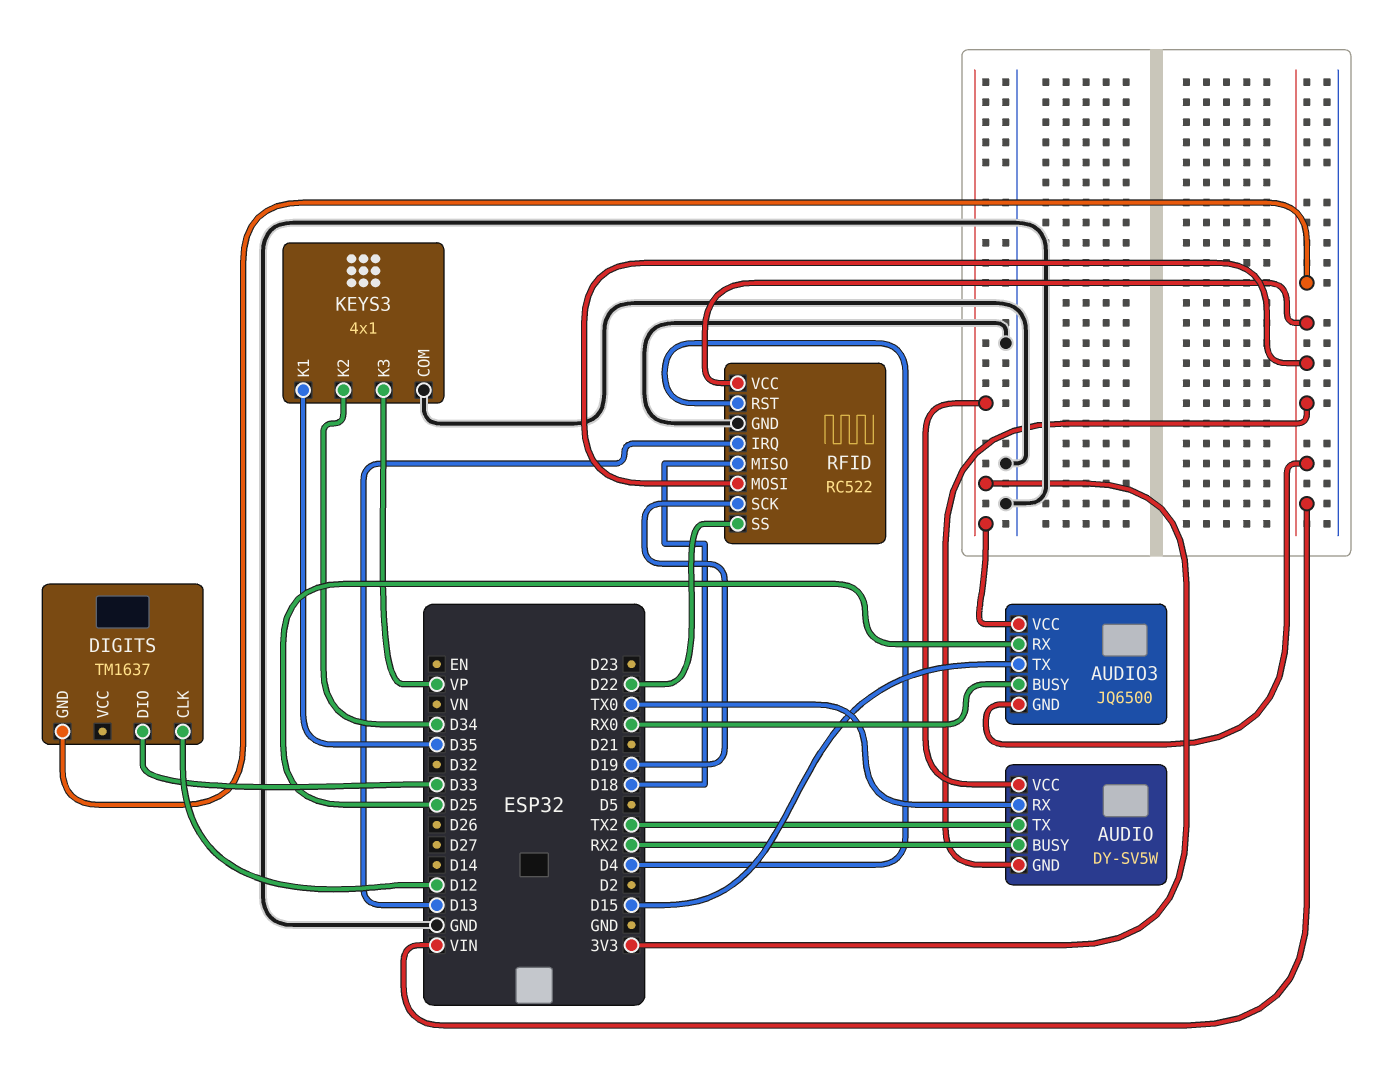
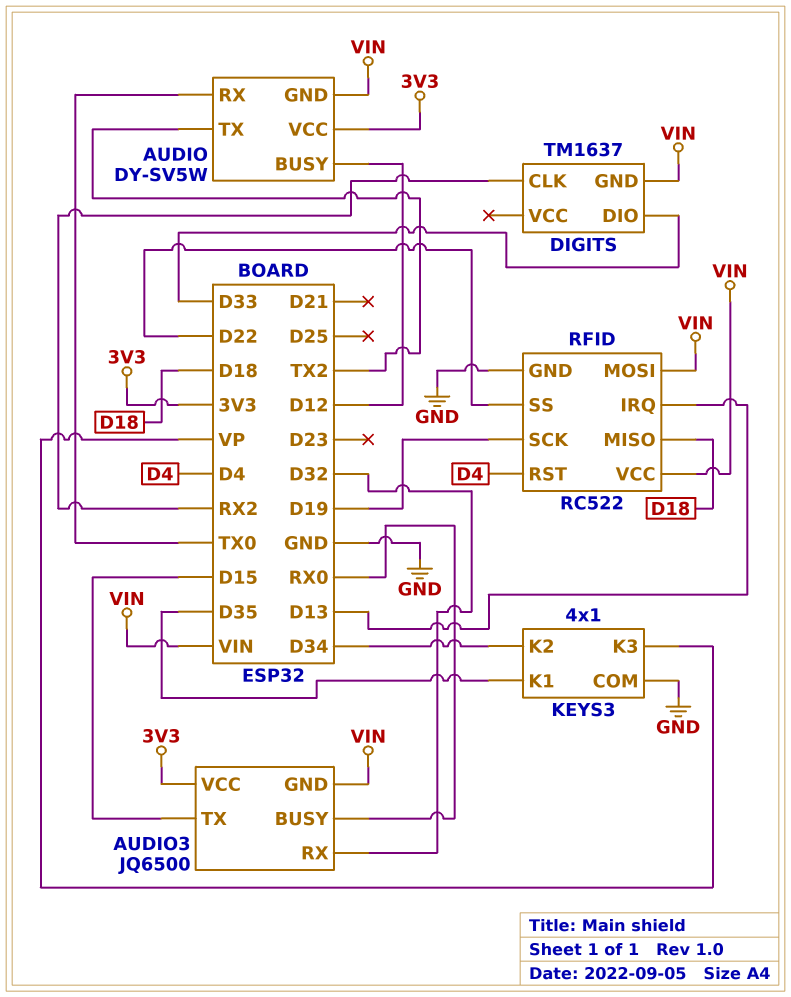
AUDIO pin BUSY: RX2 -> D12
AUDIO3 pin RX: D25 -> D32
DIGITS pin CLK: D12 -> RX2

